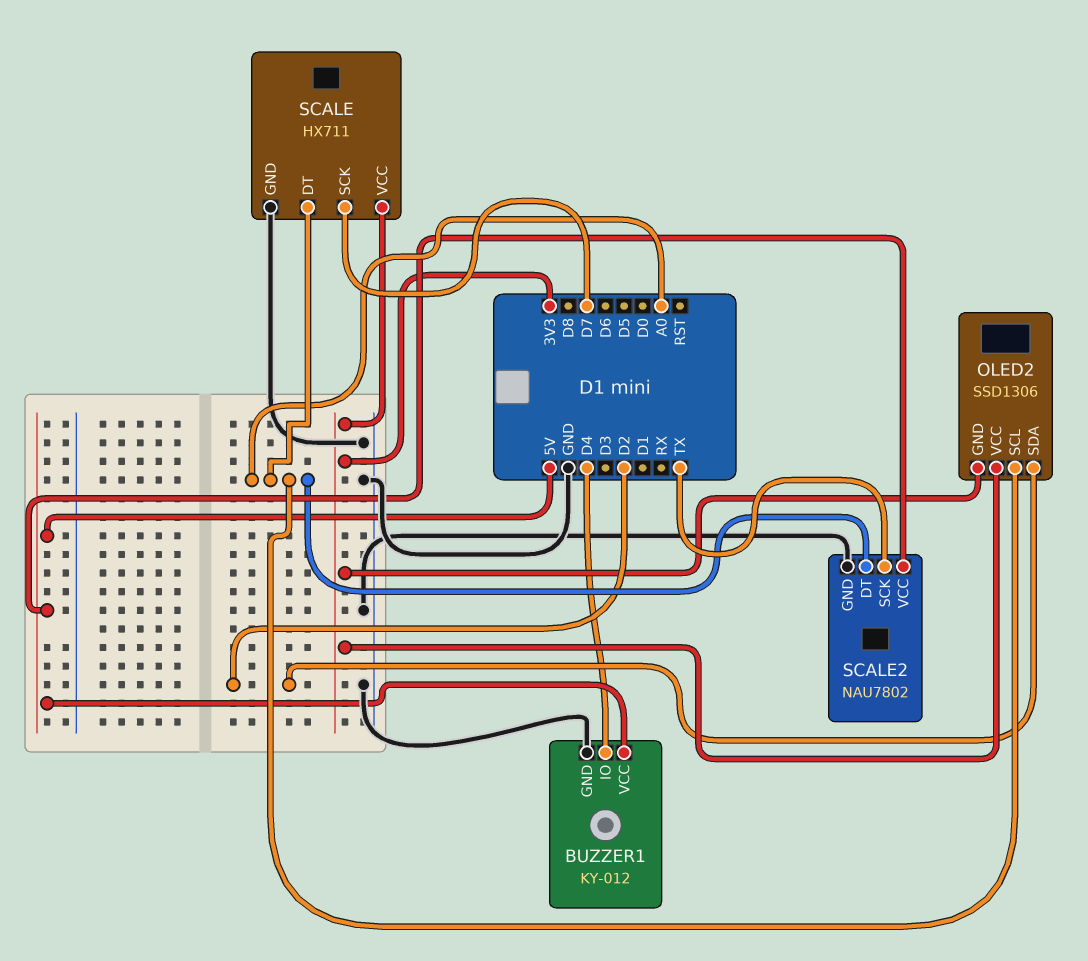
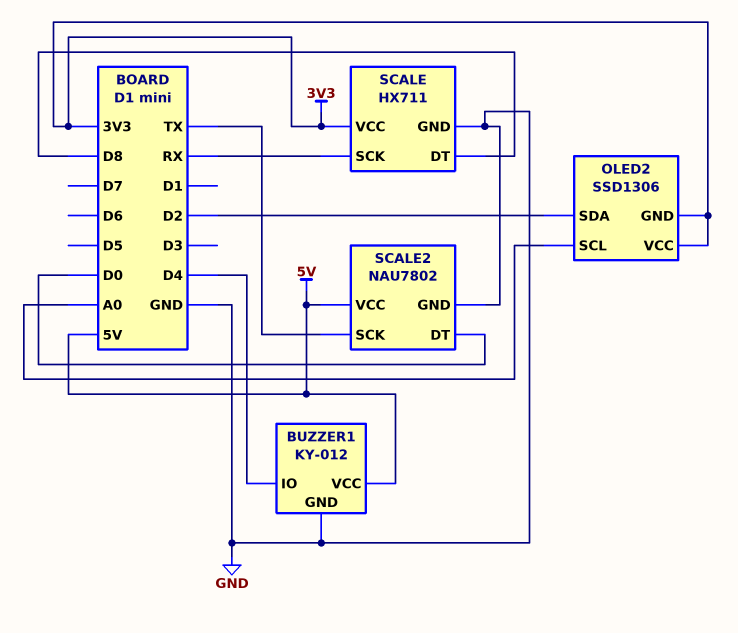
SCALE pin DT: A0 -> D8
SCALE pin SCK: D7 -> RX
SCALE2 pin DT: A0 -> D0

